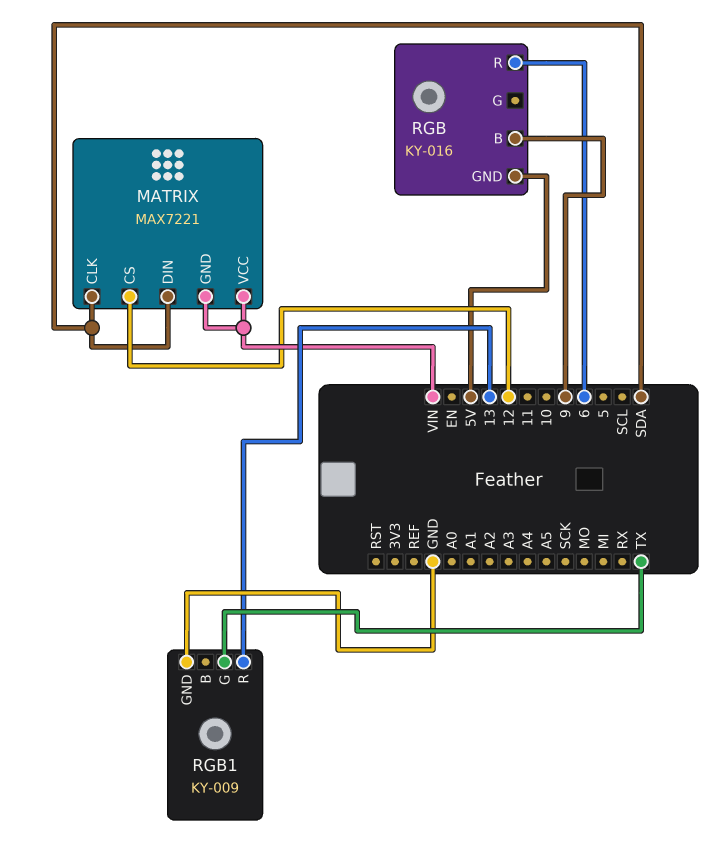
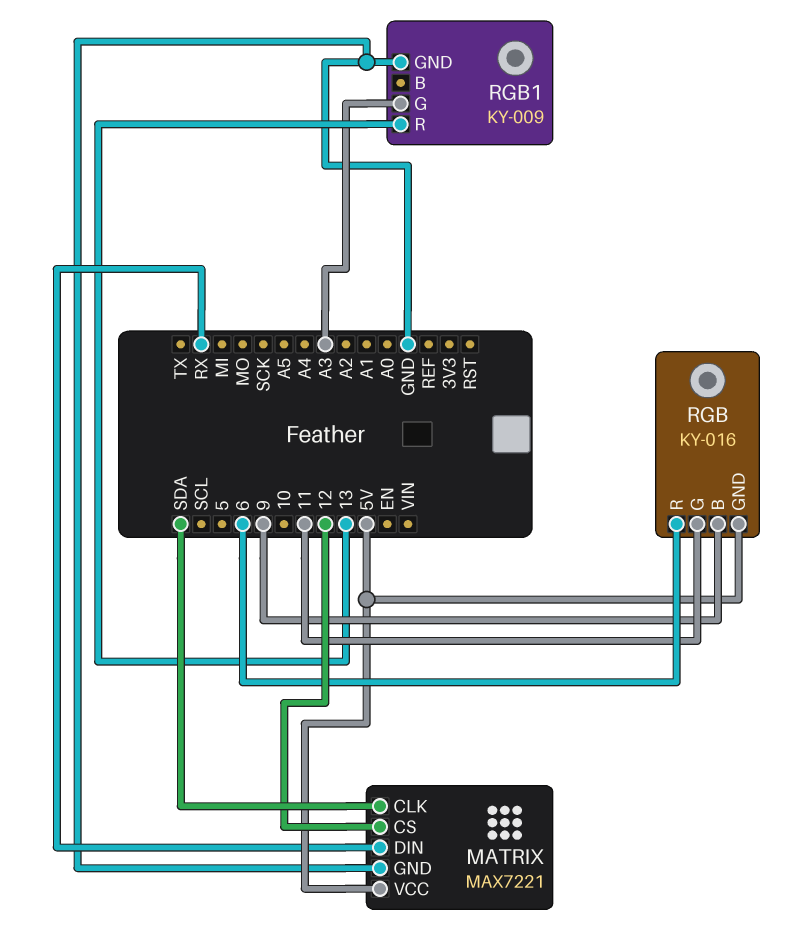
MATRIX pin DIN: SDA -> RX
MATRIX pin GND: VIN -> GND
MATRIX pin VCC: VIN -> 5V
RGB pin G: none -> 11
RGB1 pin G: TX -> A3

